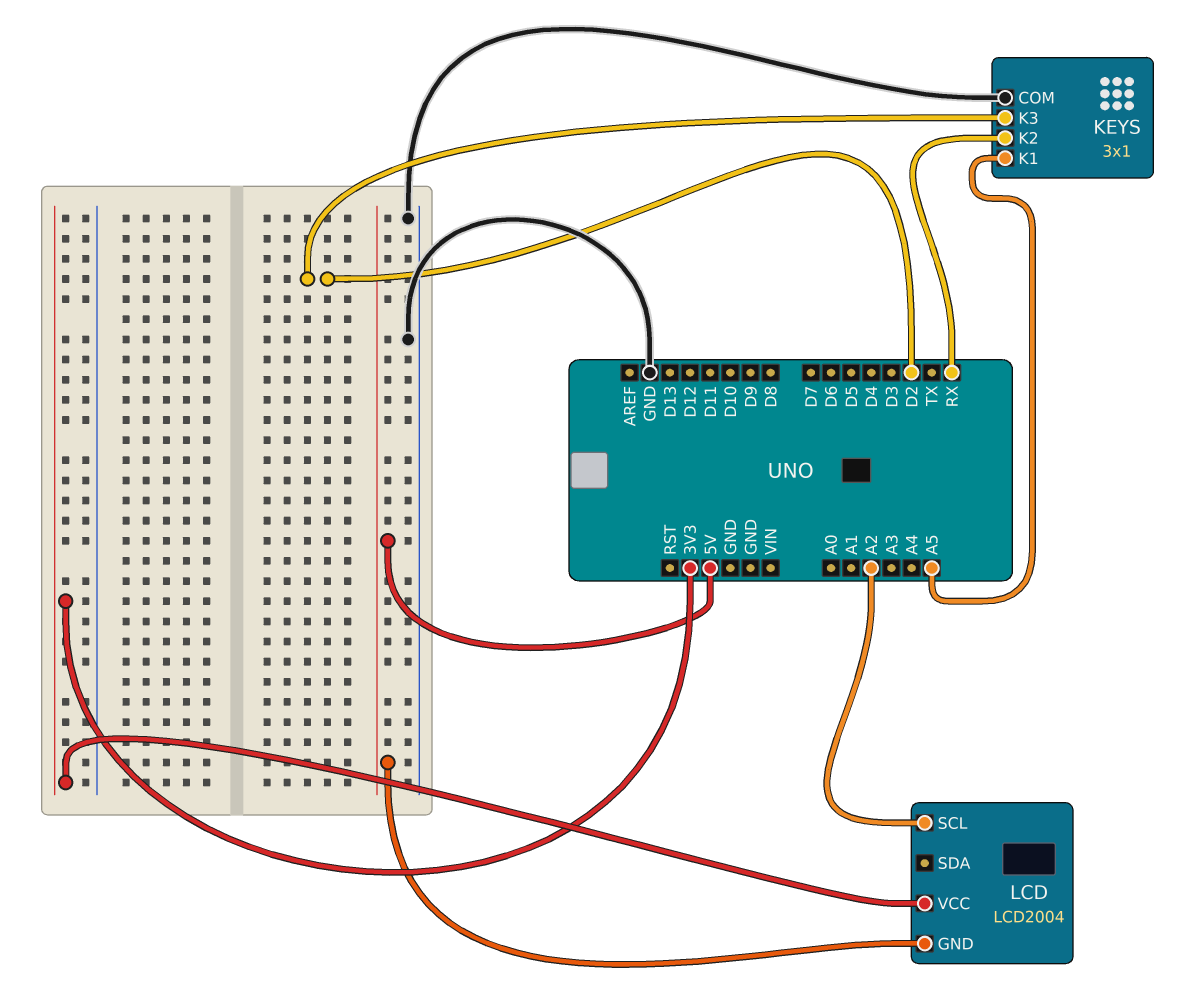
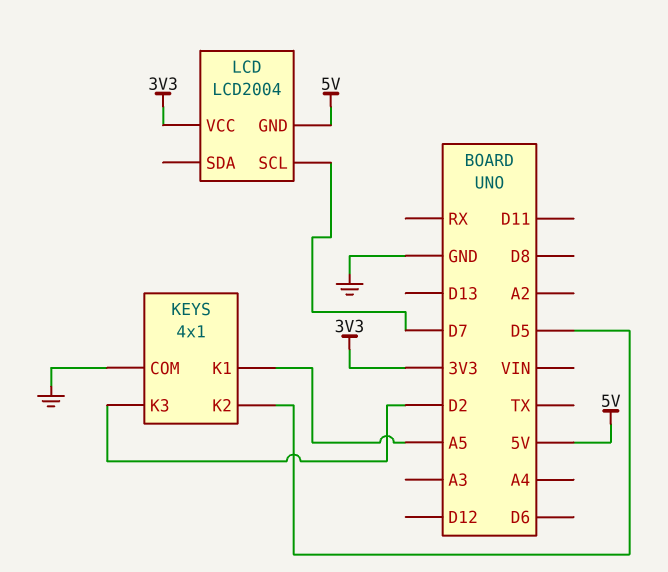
KEYS: 3x1 -> 4x1
KEYS pin K2: RX -> D5
LCD pin SCL: A2 -> D7

